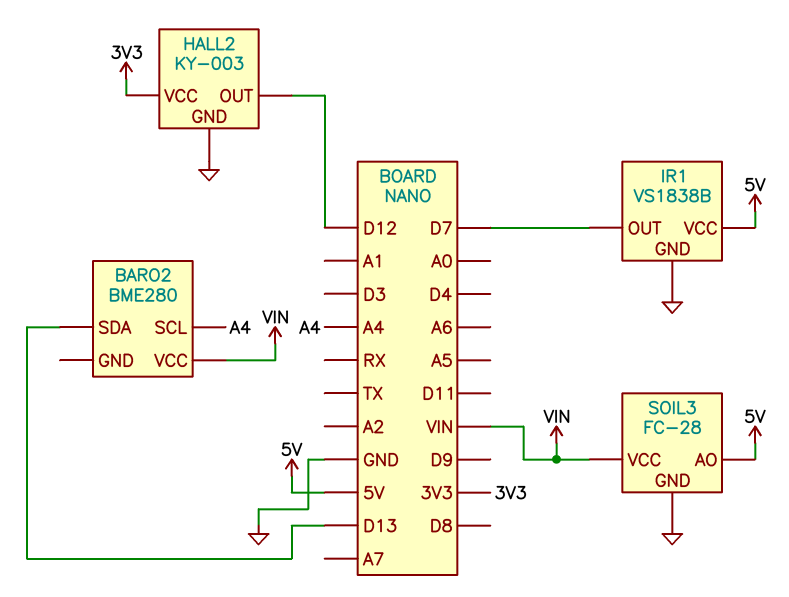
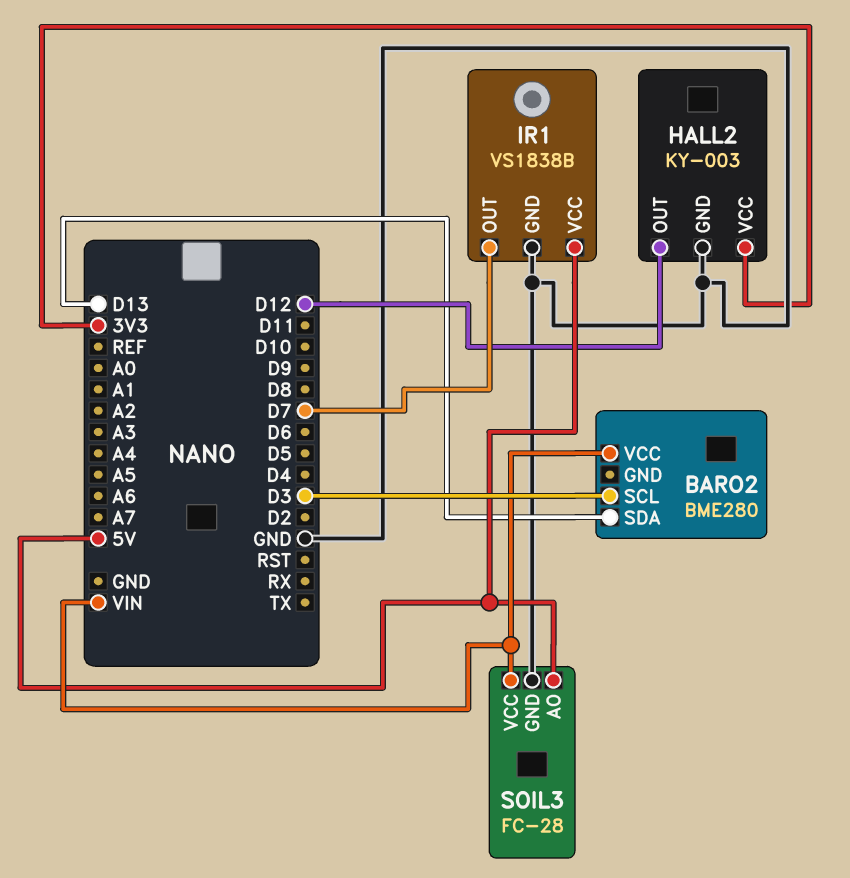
BARO2 pin SCL: A4 -> D3

